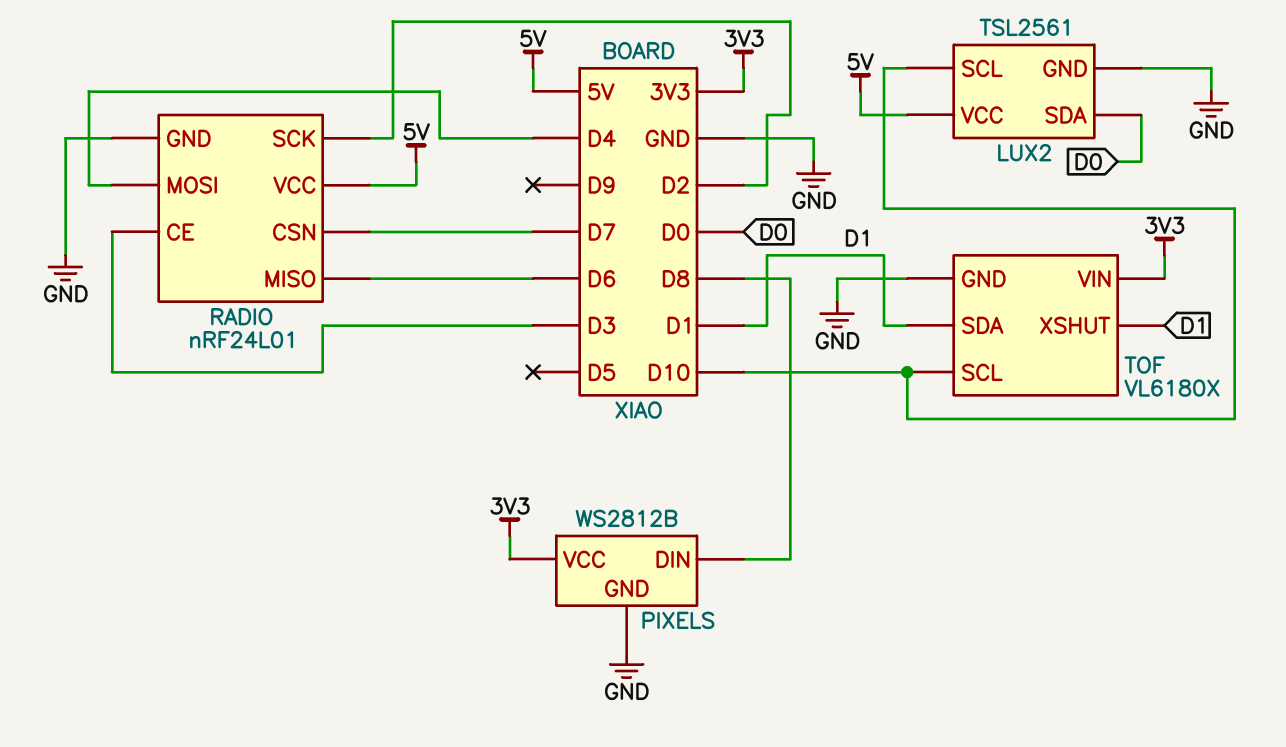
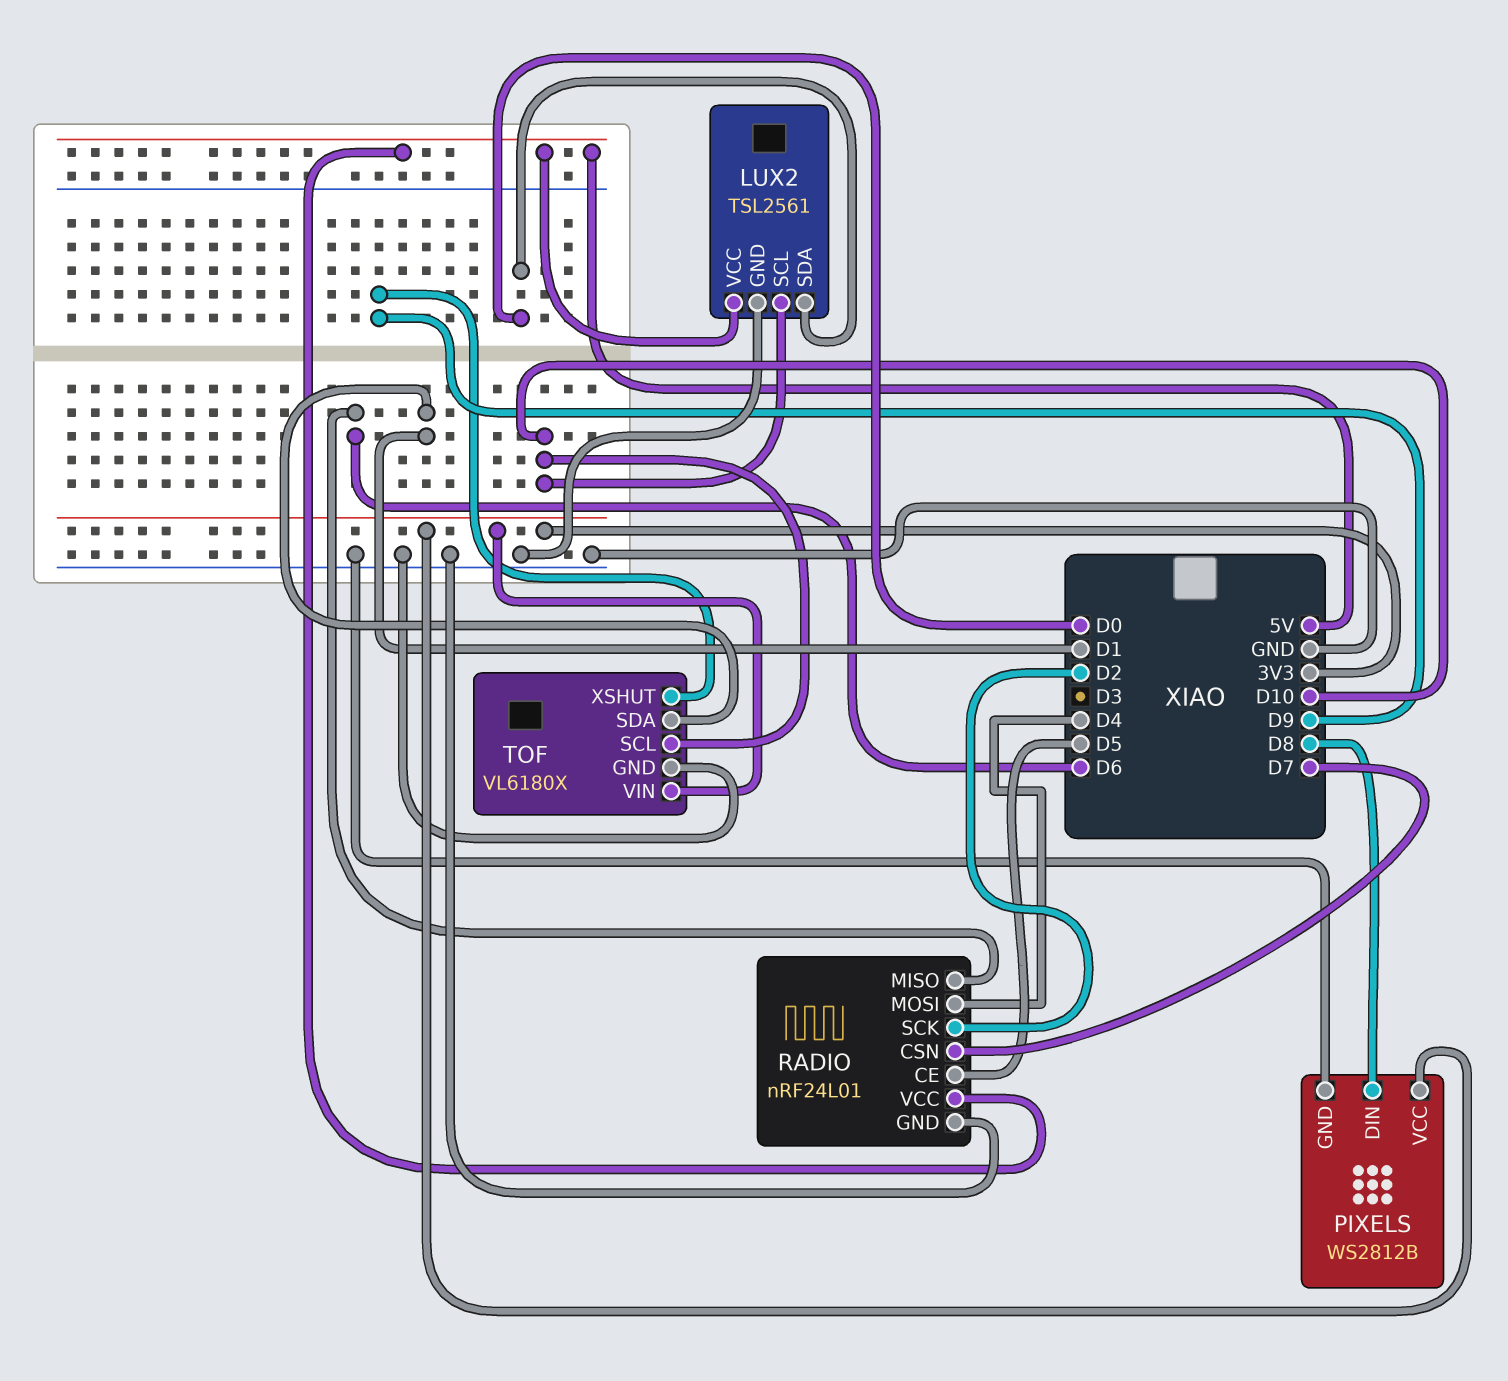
RADIO pin CE: D3 -> D5
TOF pin XSHUT: D1 -> D9

